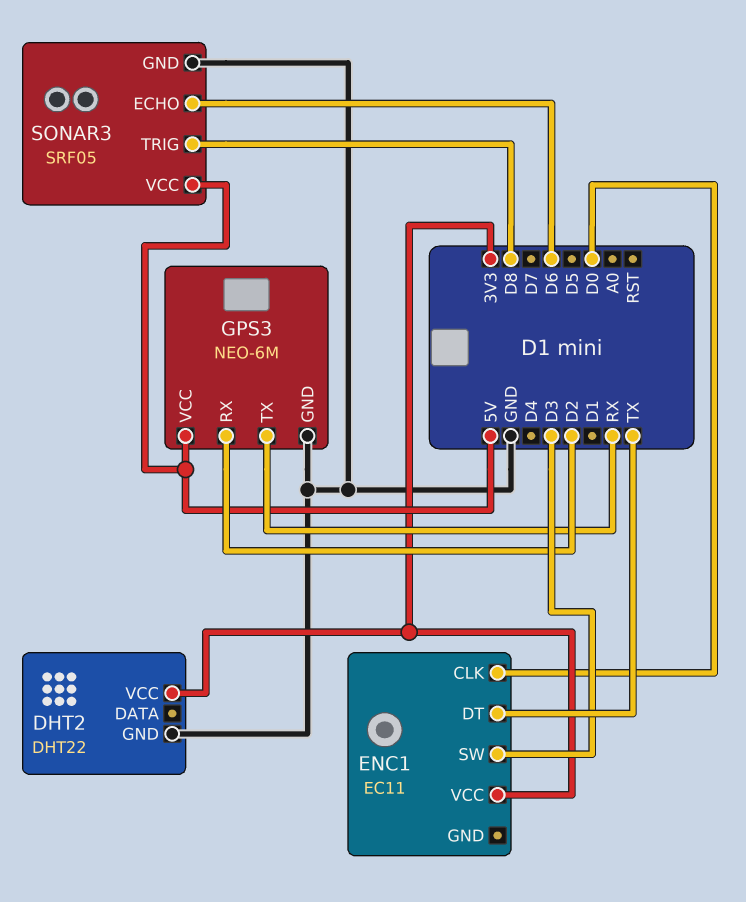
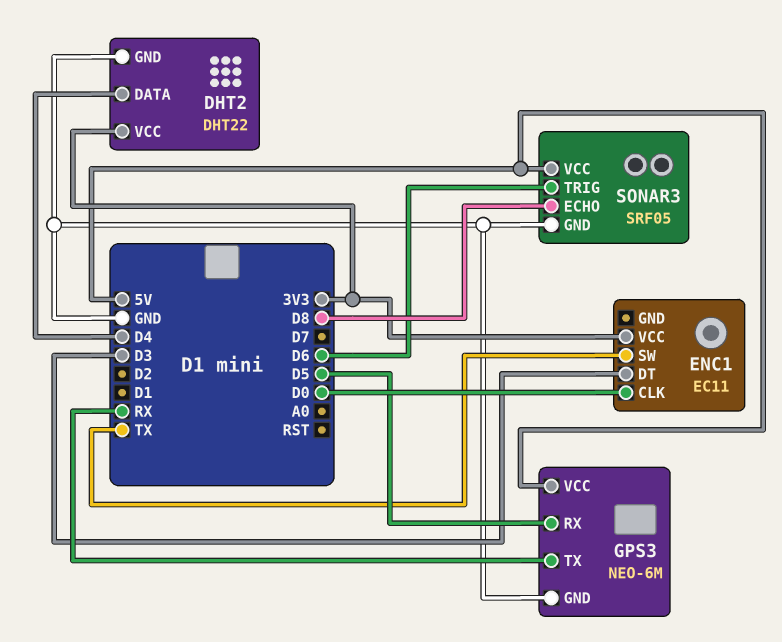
DHT2 pin DATA: none -> D4
ENC1 pin DT: TX -> D3
ENC1 pin SW: D3 -> TX
GPS3 pin RX: D2 -> D5
SONAR3 pin ECHO: D6 -> D8
SONAR3 pin TRIG: D8 -> D6

